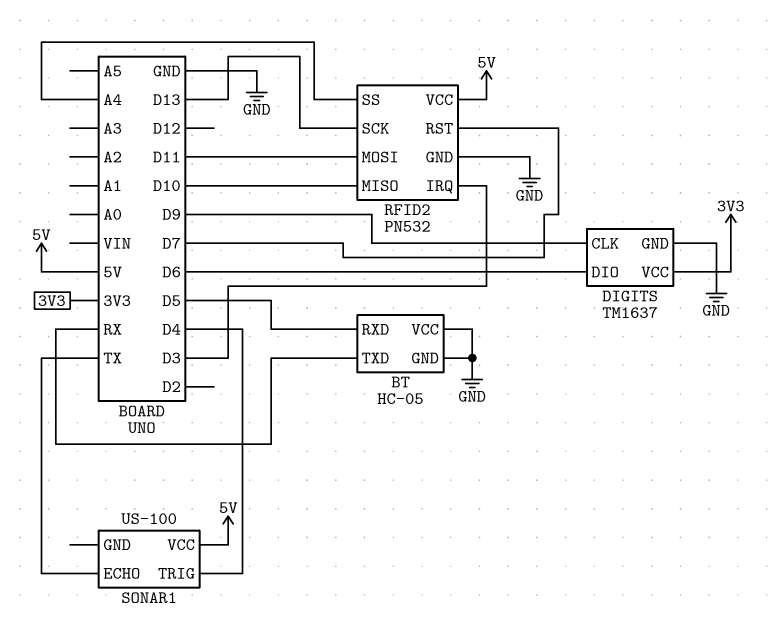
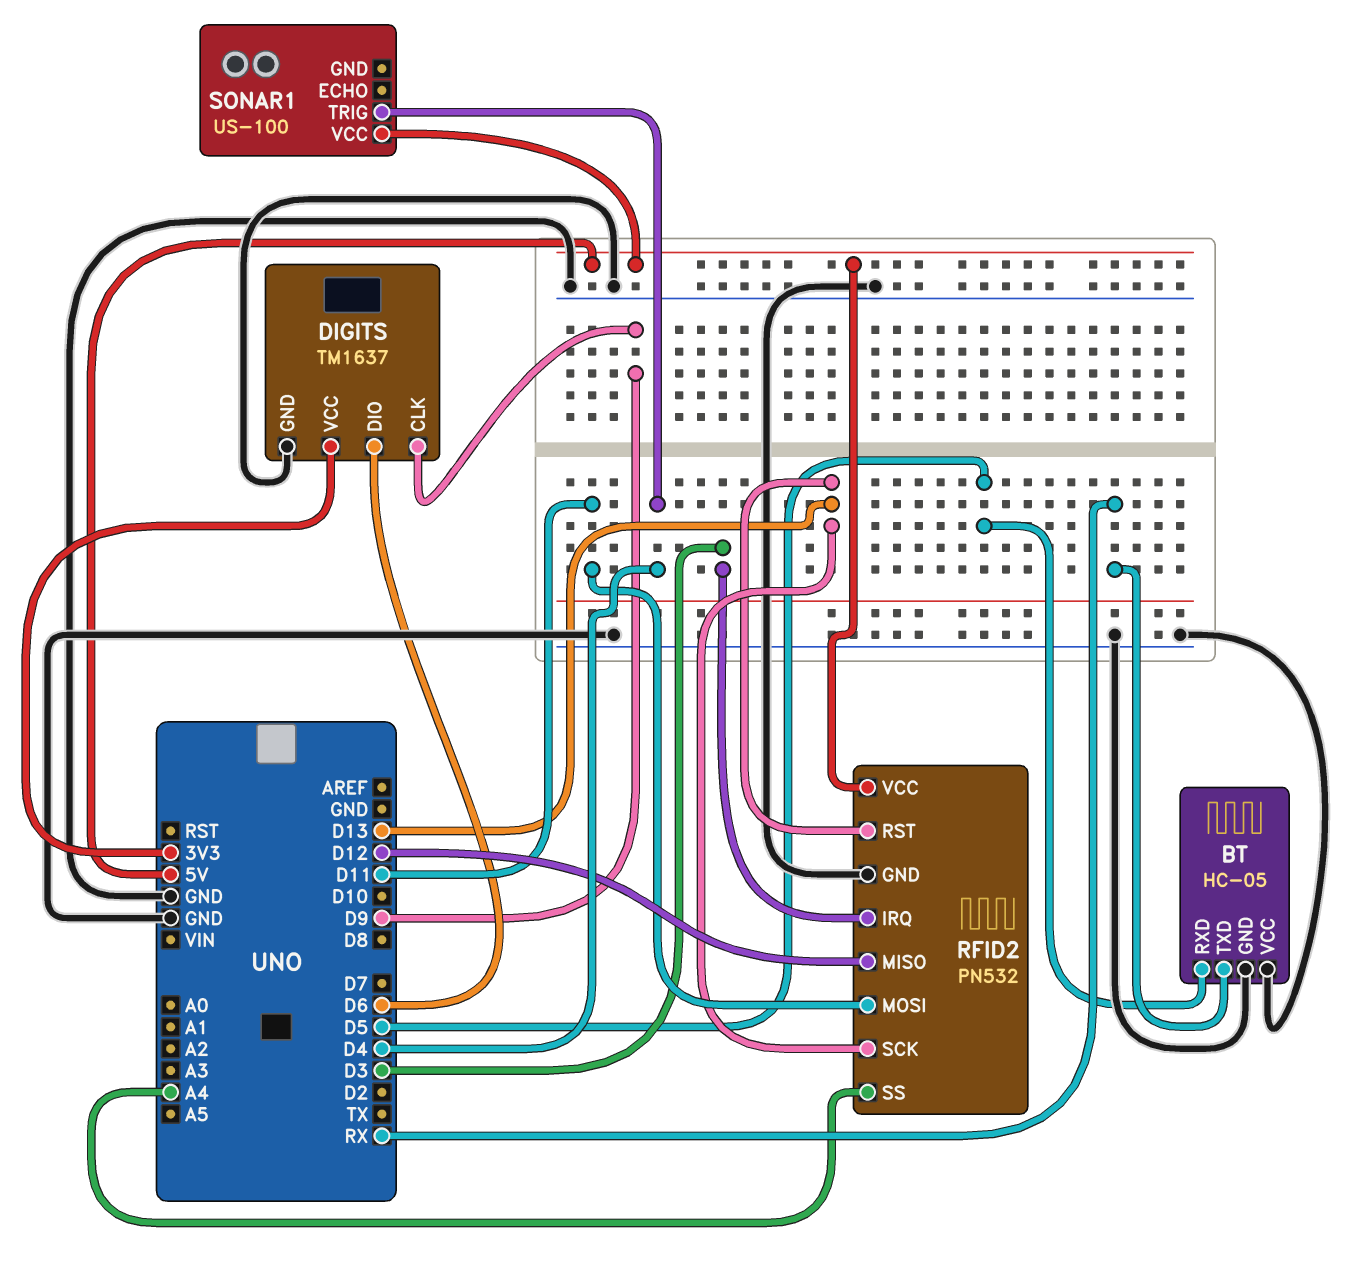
RFID2 pin MISO: D10 -> D12
RFID2 pin RST: D7 -> D13
SONAR1 pin ECHO: TX -> none

